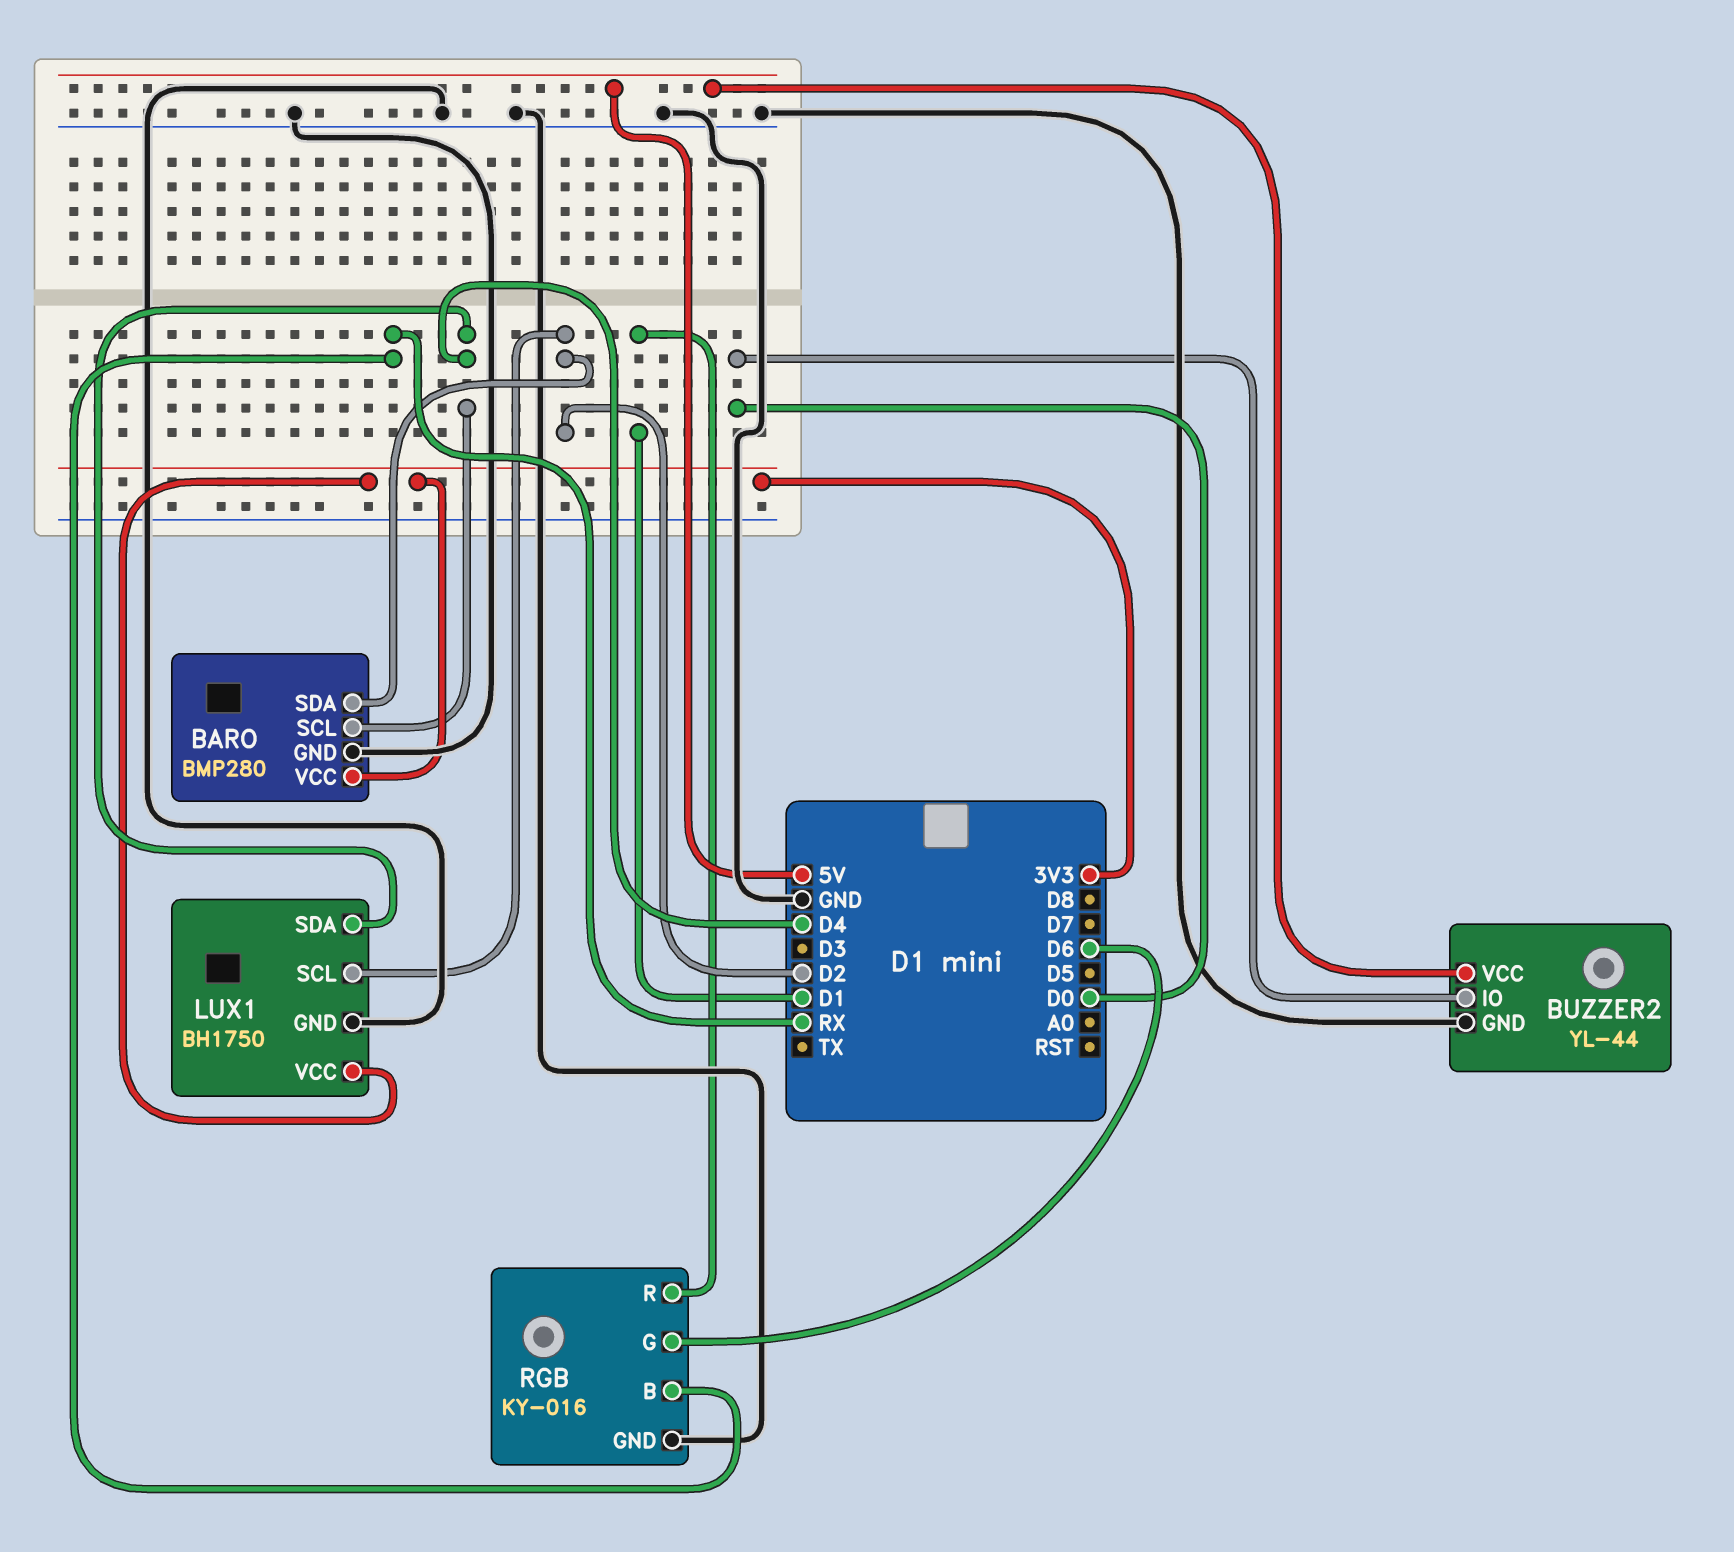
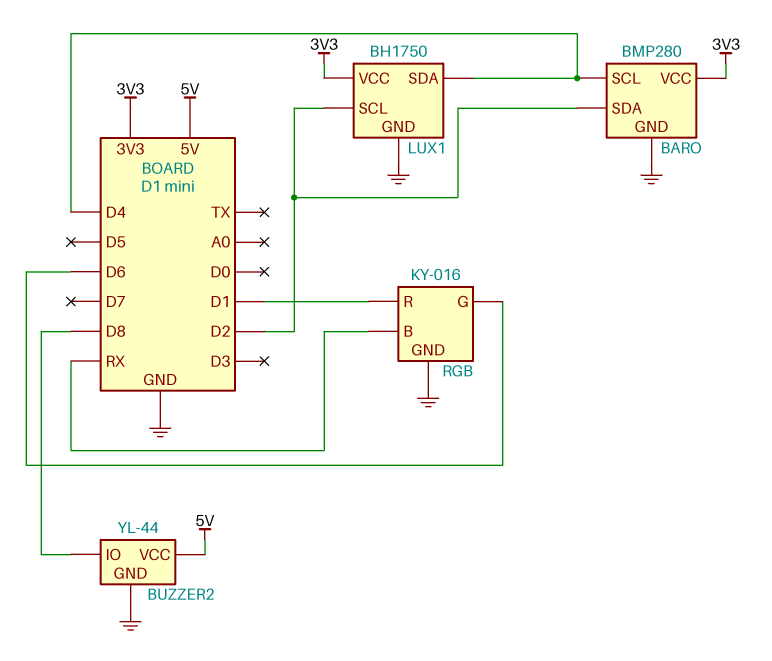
BUZZER2 pin IO: D0 -> D8

